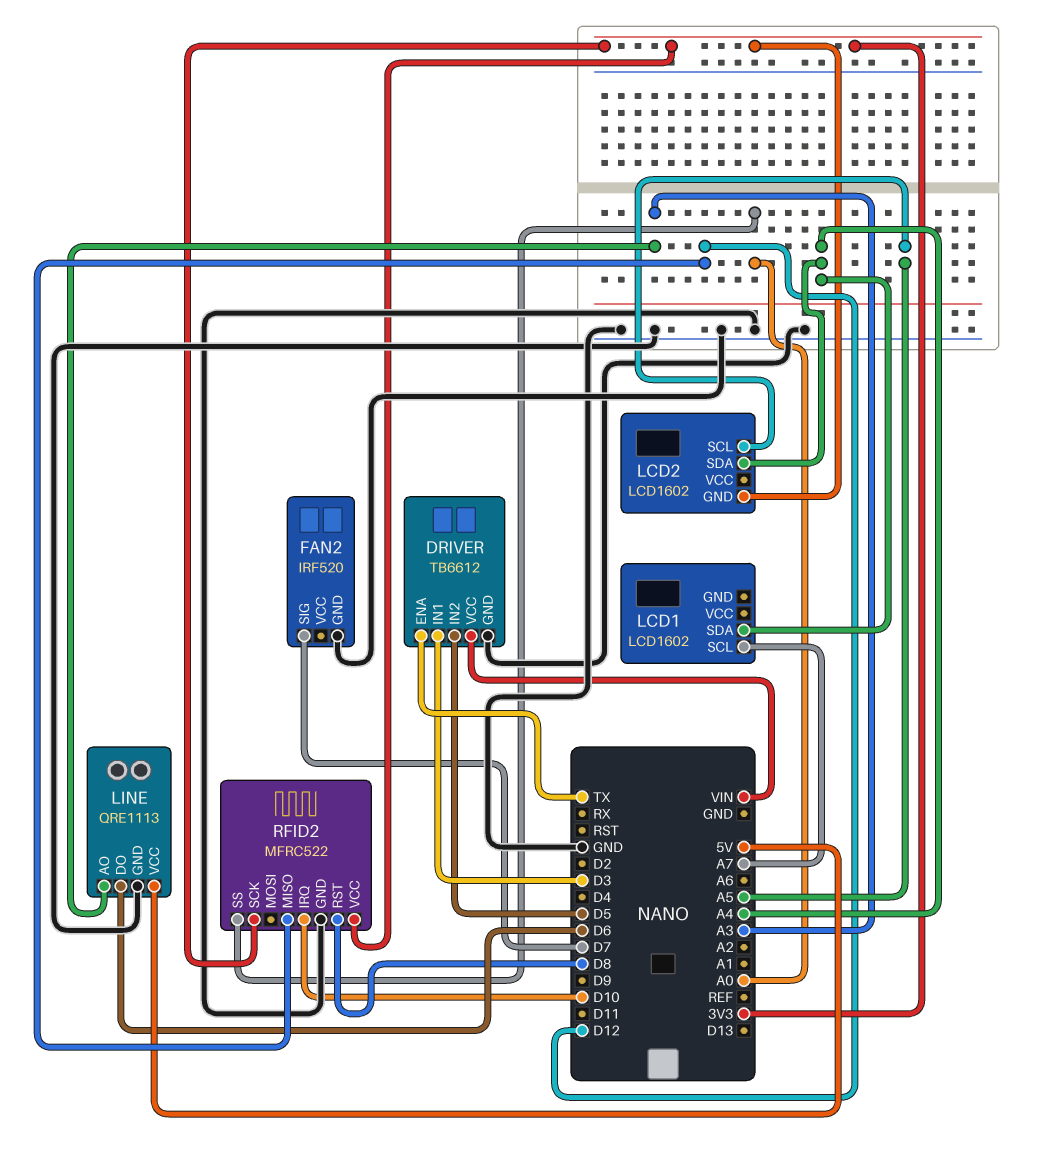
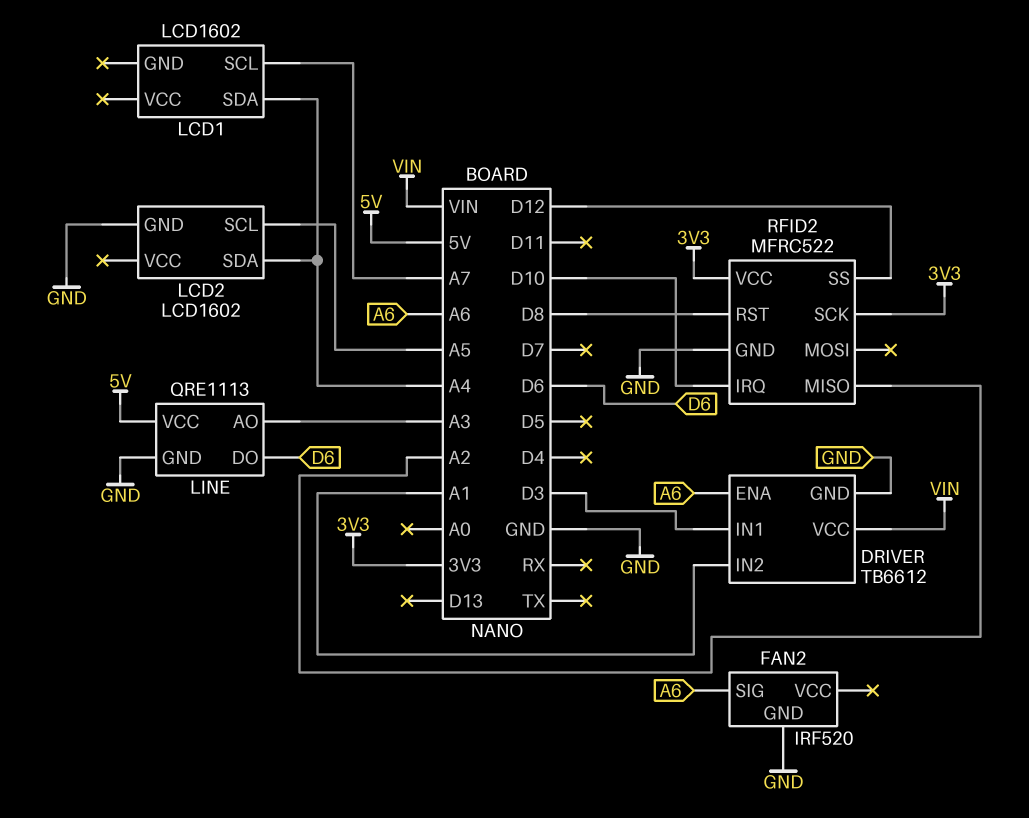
DRIVER pin ENA: TX -> A6
DRIVER pin IN2: D5 -> A1
FAN2 pin SIG: D7 -> A6
LCD2 pin GND: 3V3 -> GND
RFID2 pin MISO: D12 -> A2
RFID2 pin SS: A0 -> D12

